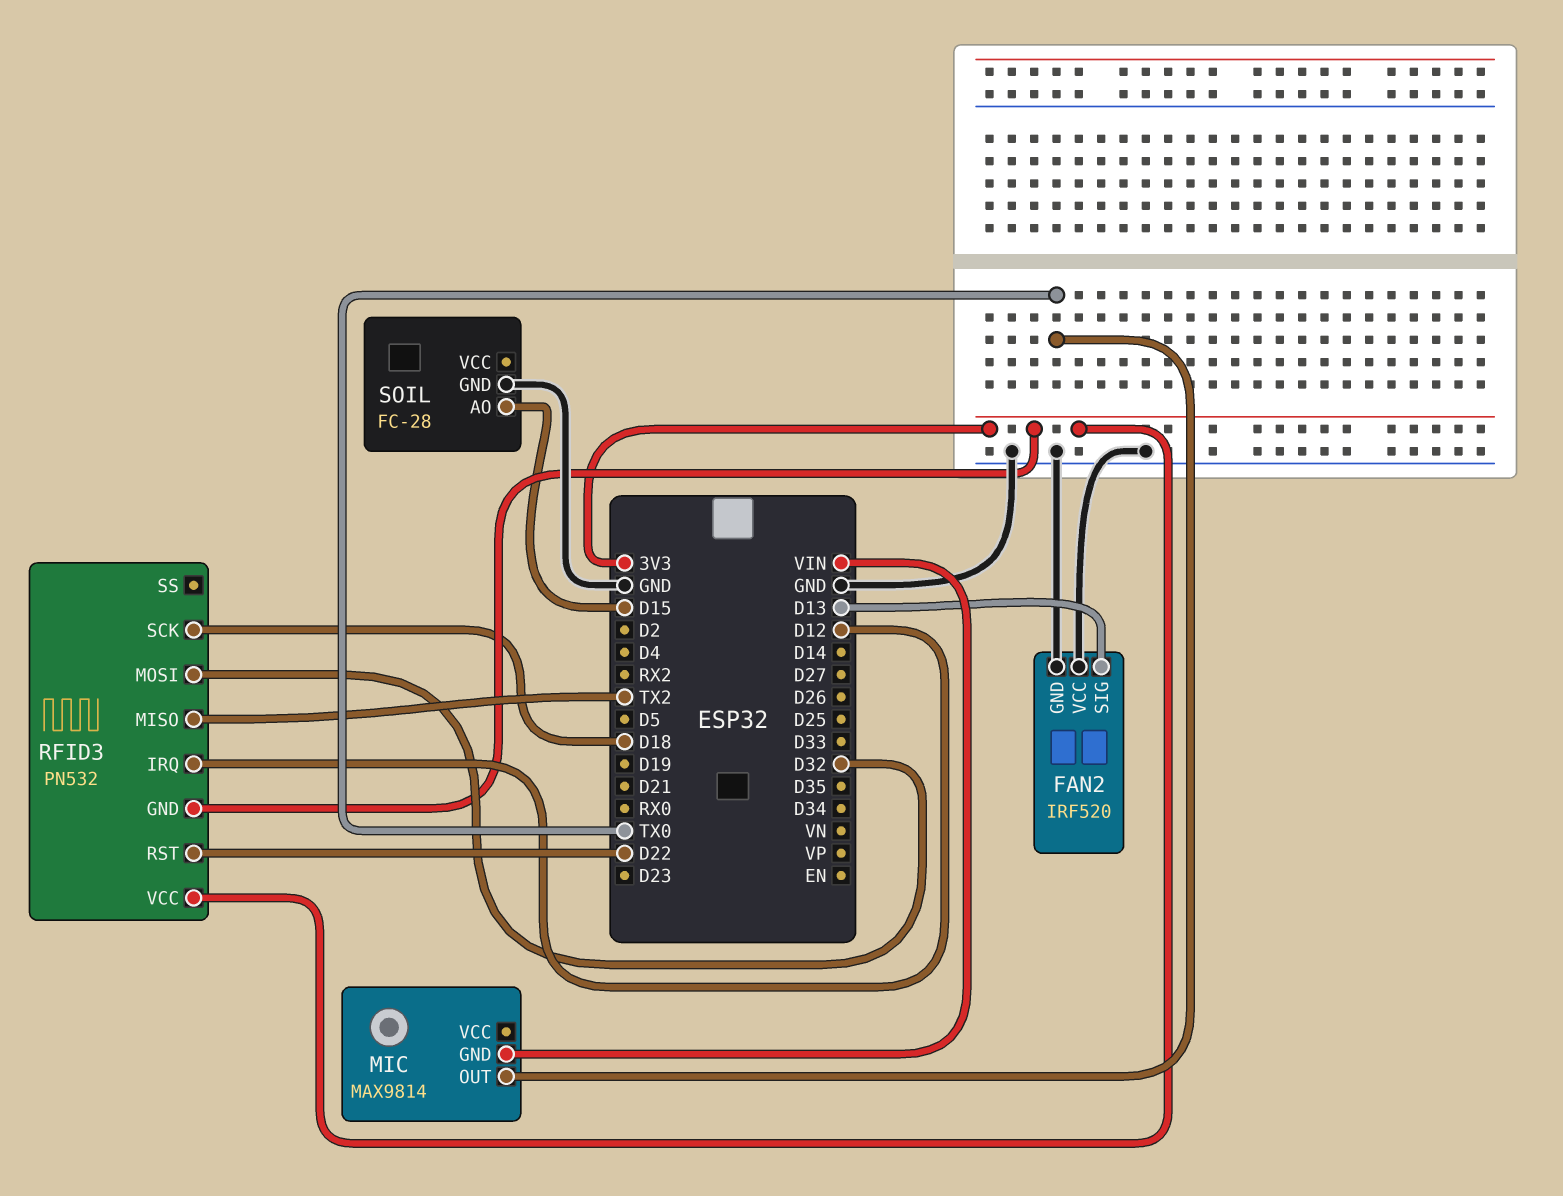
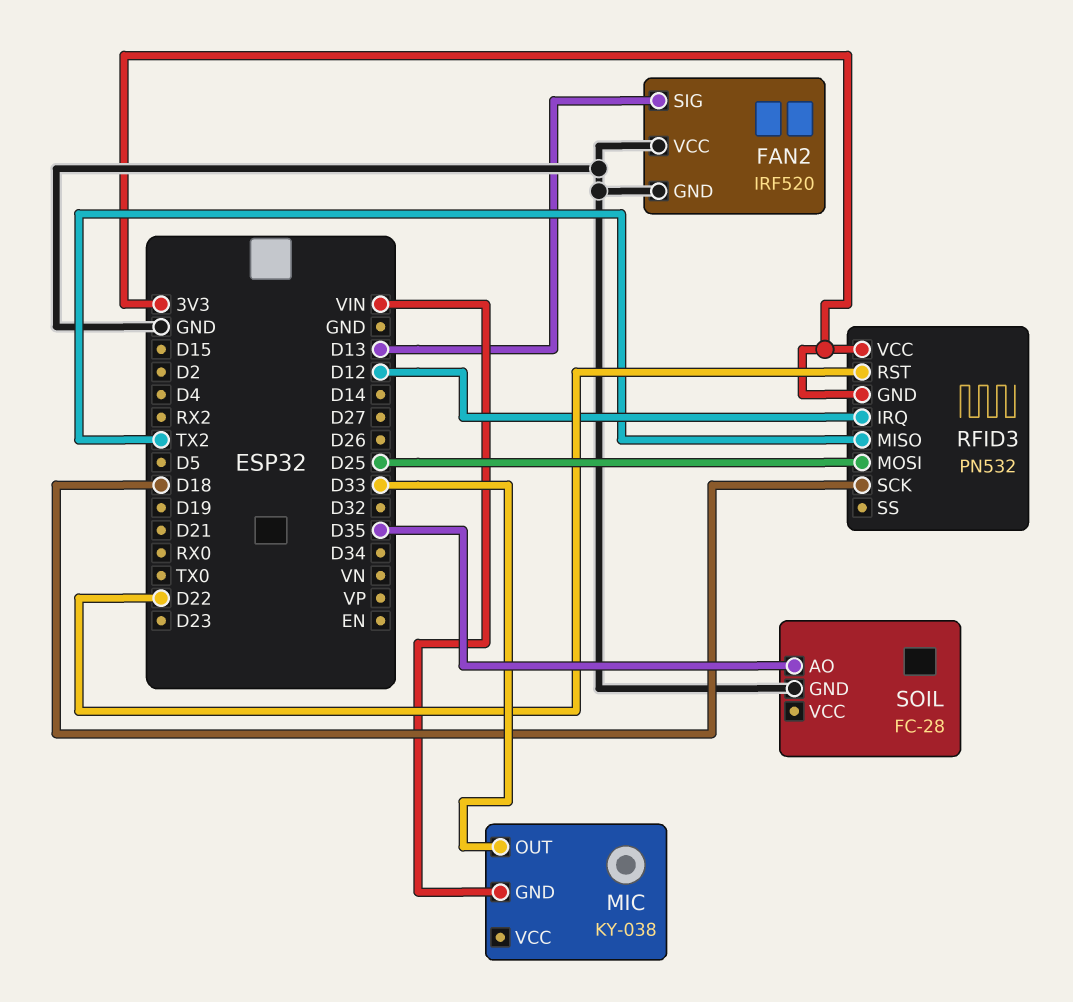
MIC: MAX9814 -> KY-038
MIC pin OUT: TX0 -> D33
RFID3 pin MOSI: D32 -> D25
SOIL pin AO: D15 -> D35

